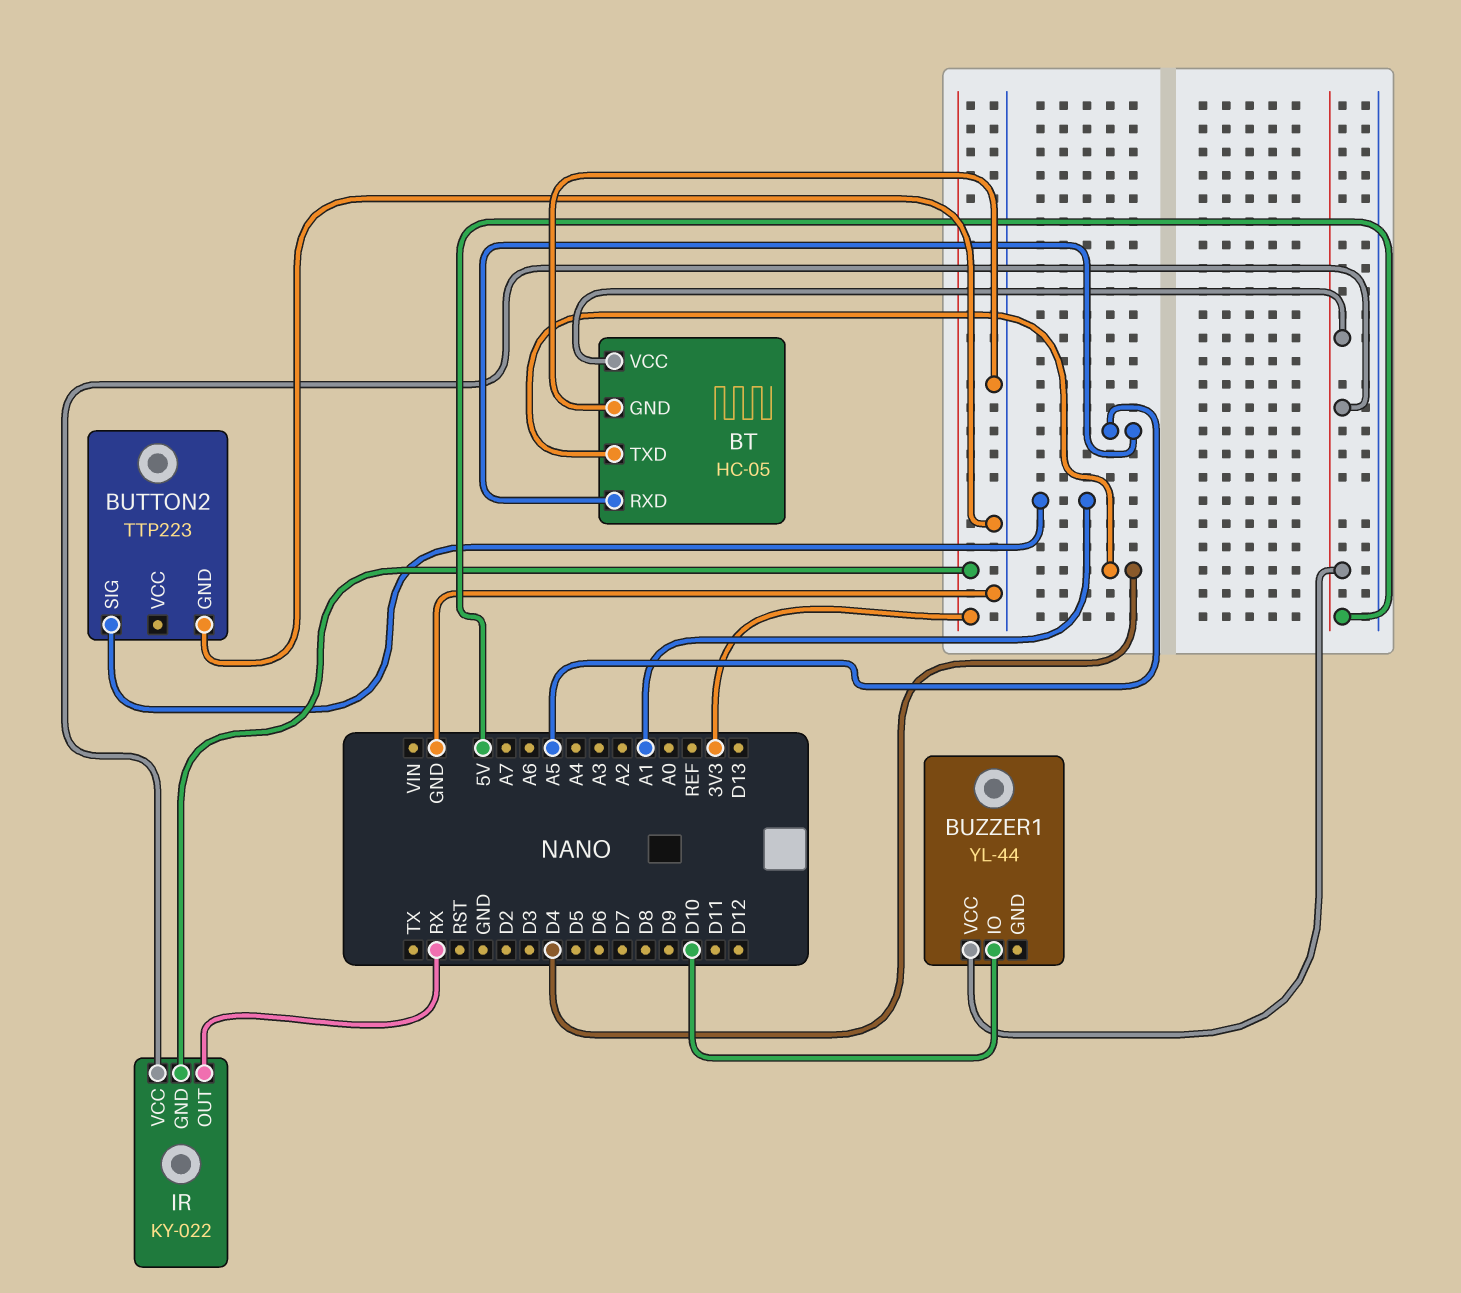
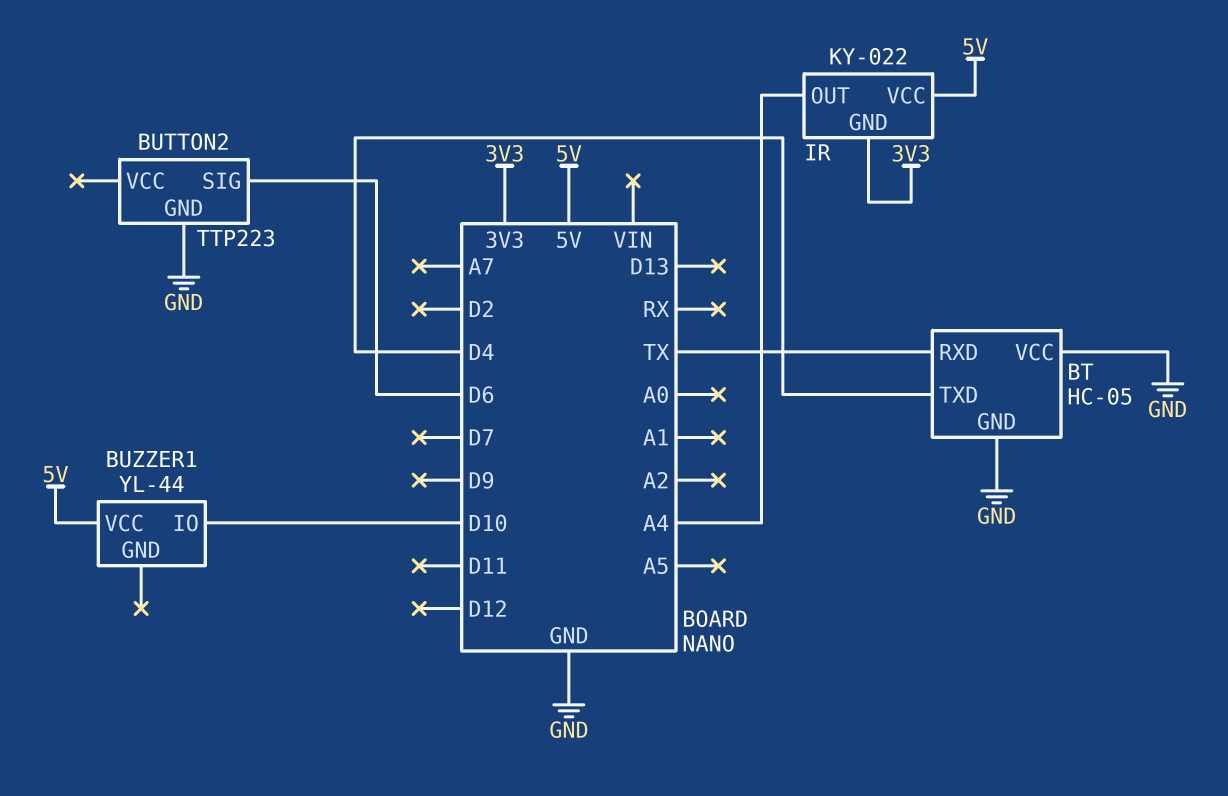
BT pin RXD: A5 -> TX
BT pin VCC: 5V -> GND
BUTTON2 pin SIG: A1 -> D6
IR pin OUT: RX -> A4

